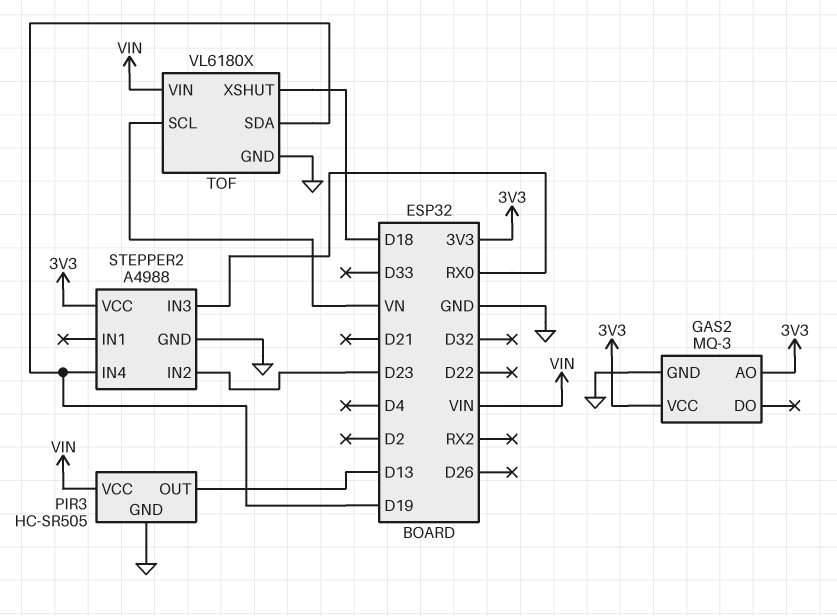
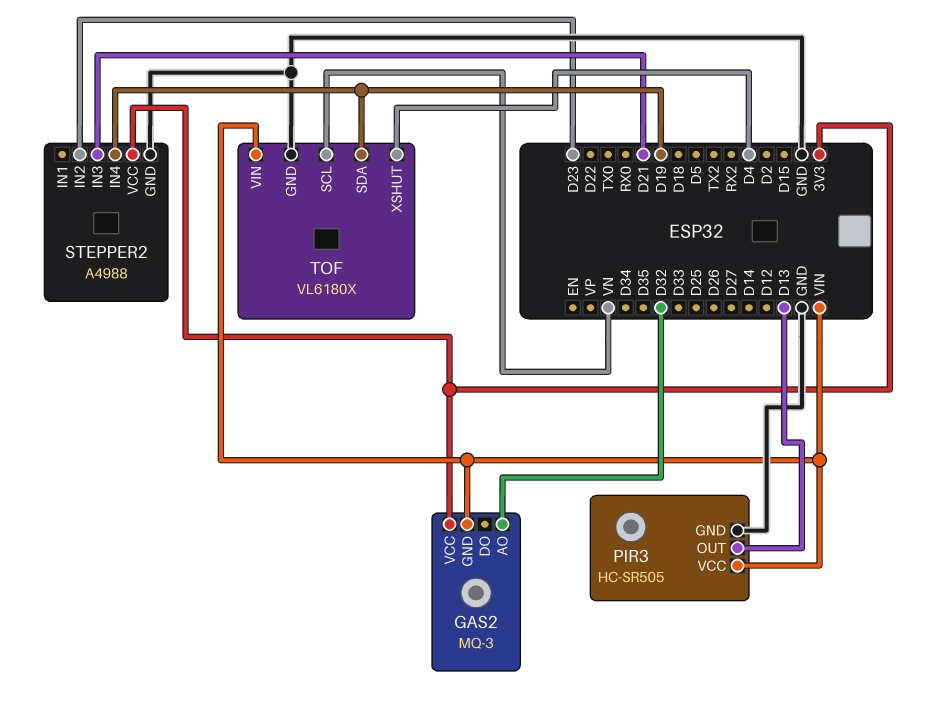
GAS2 pin AO: 3V3 -> D32
GAS2 pin GND: GND -> VIN
STEPPER2 pin IN3: RX0 -> D21
TOF pin XSHUT: D18 -> D4

